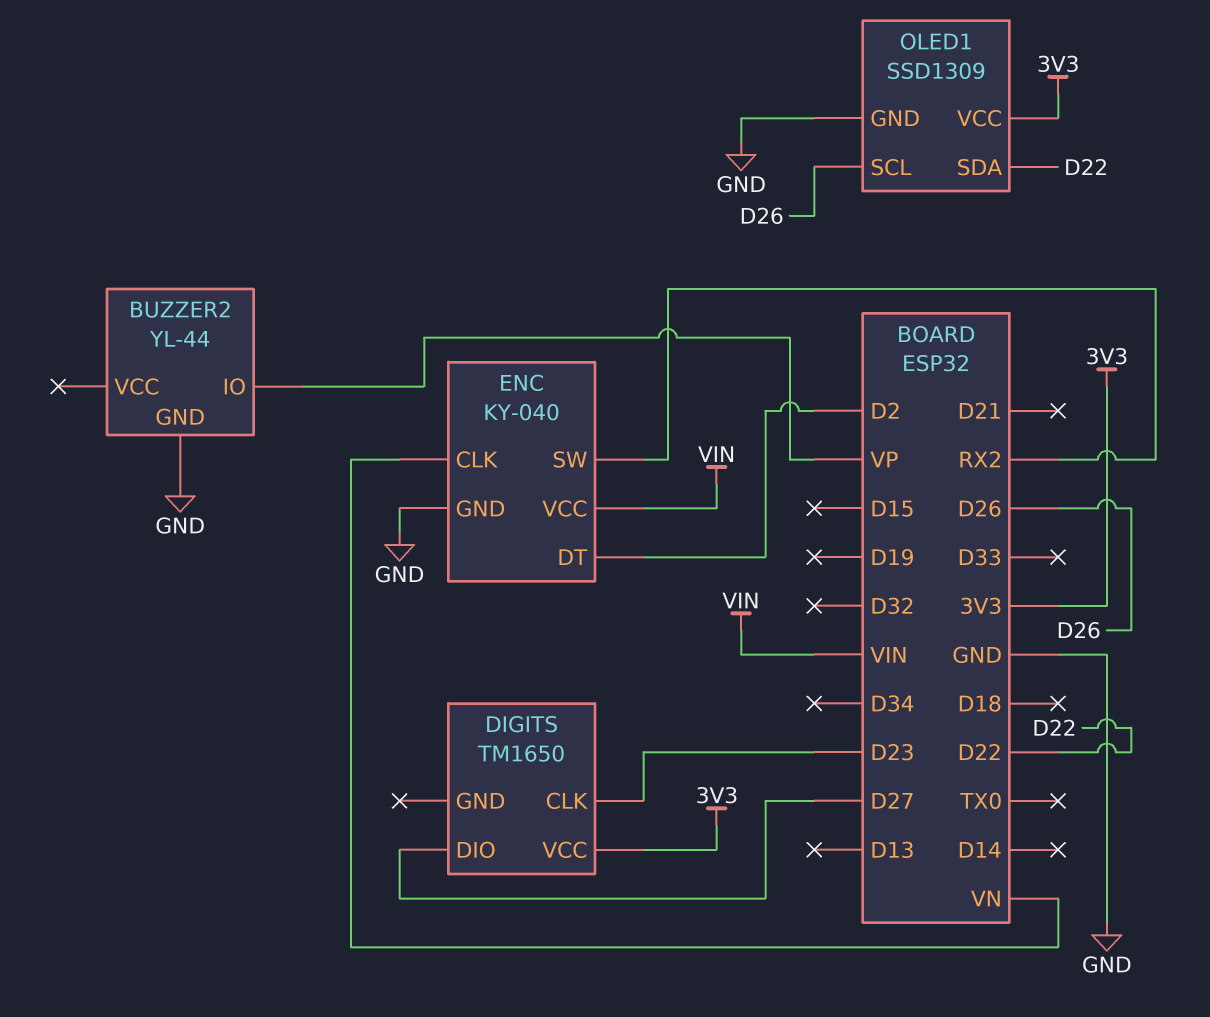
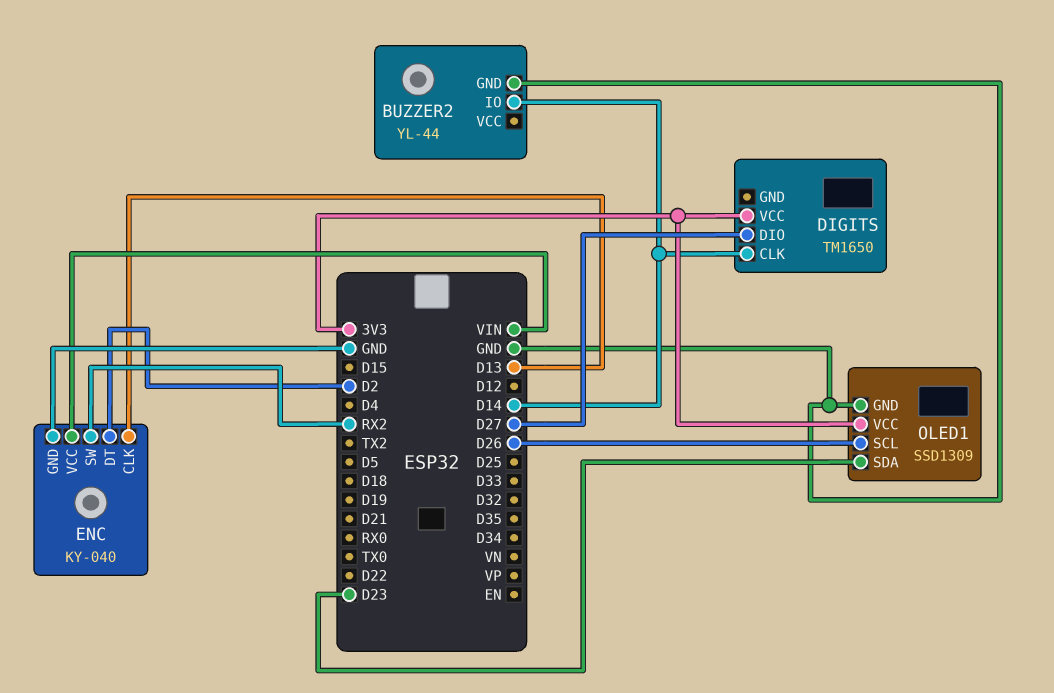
BUZZER2 pin IO: VP -> D14
DIGITS pin CLK: D23 -> D14
ENC pin CLK: VN -> D13
OLED1 pin SDA: D22 -> D23

